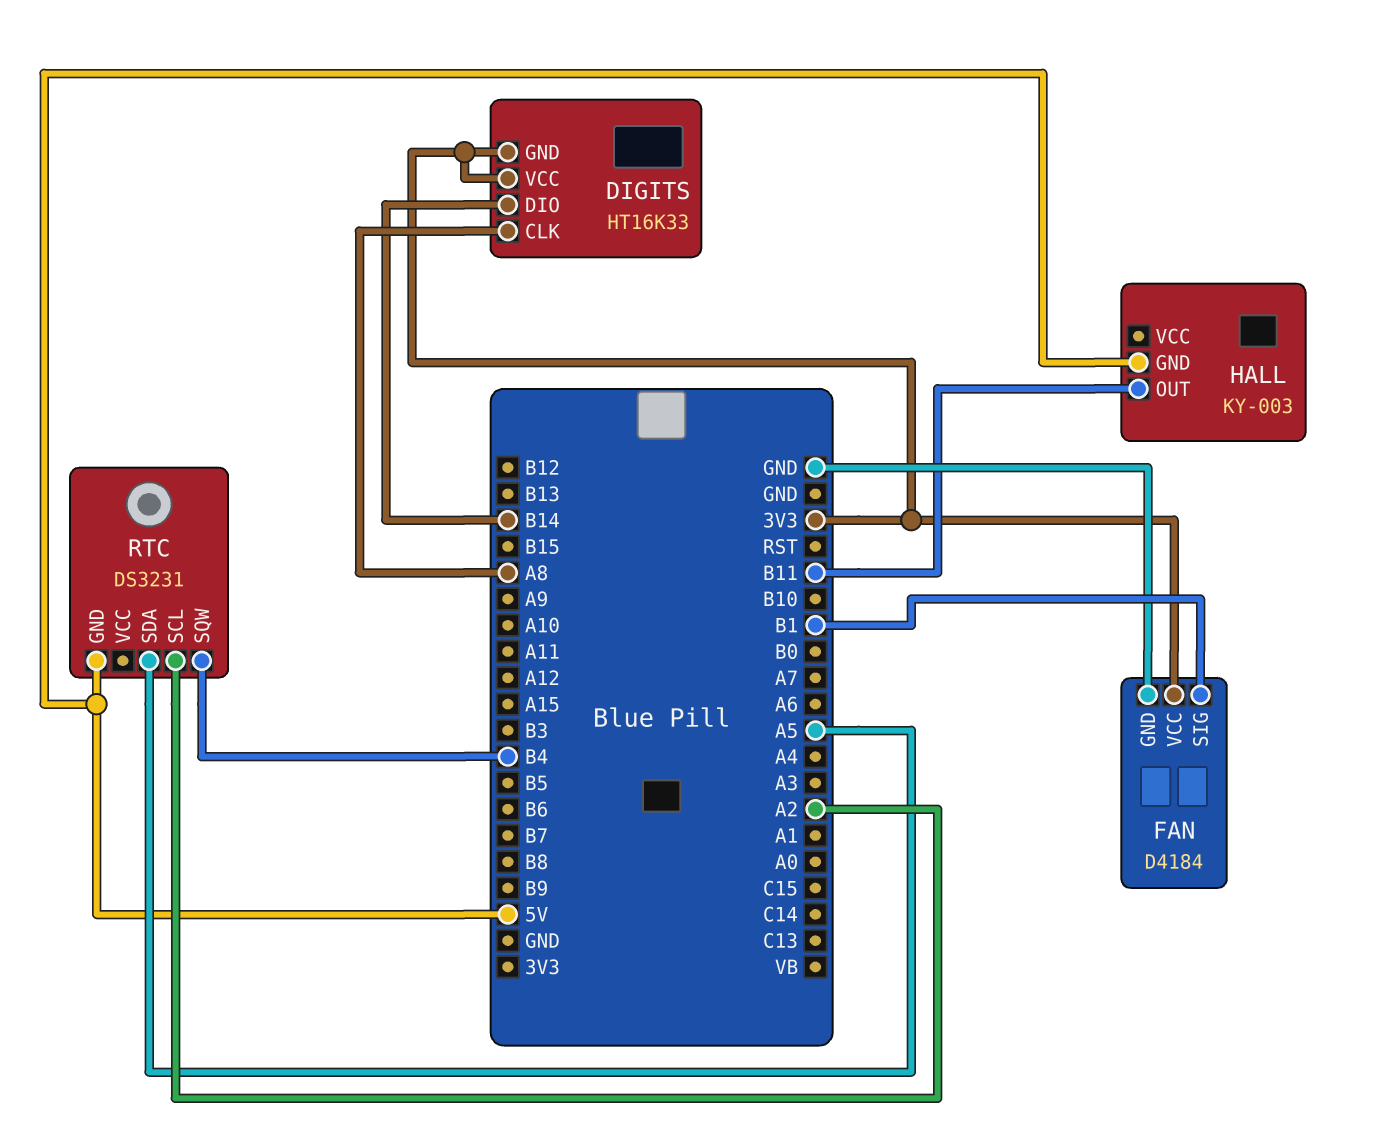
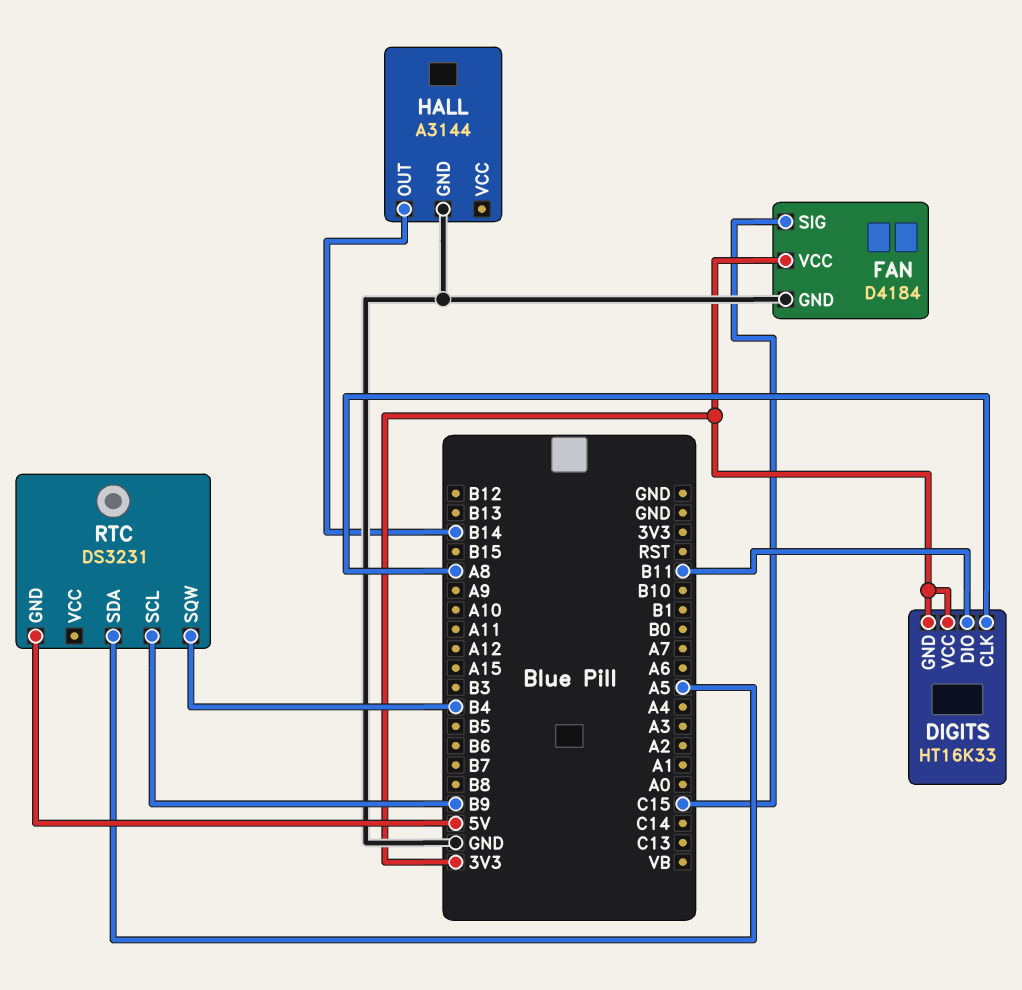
DIGITS pin DIO: B14 -> B11
FAN pin SIG: B1 -> C15
HALL: KY-003 -> A3144
HALL pin GND: 5V -> GND
HALL pin OUT: B11 -> B14
RTC pin SCL: A2 -> B9

